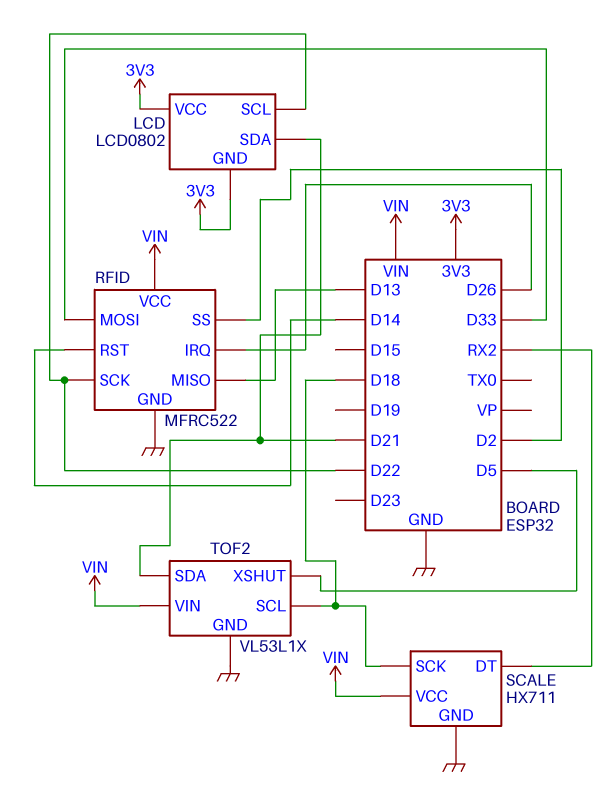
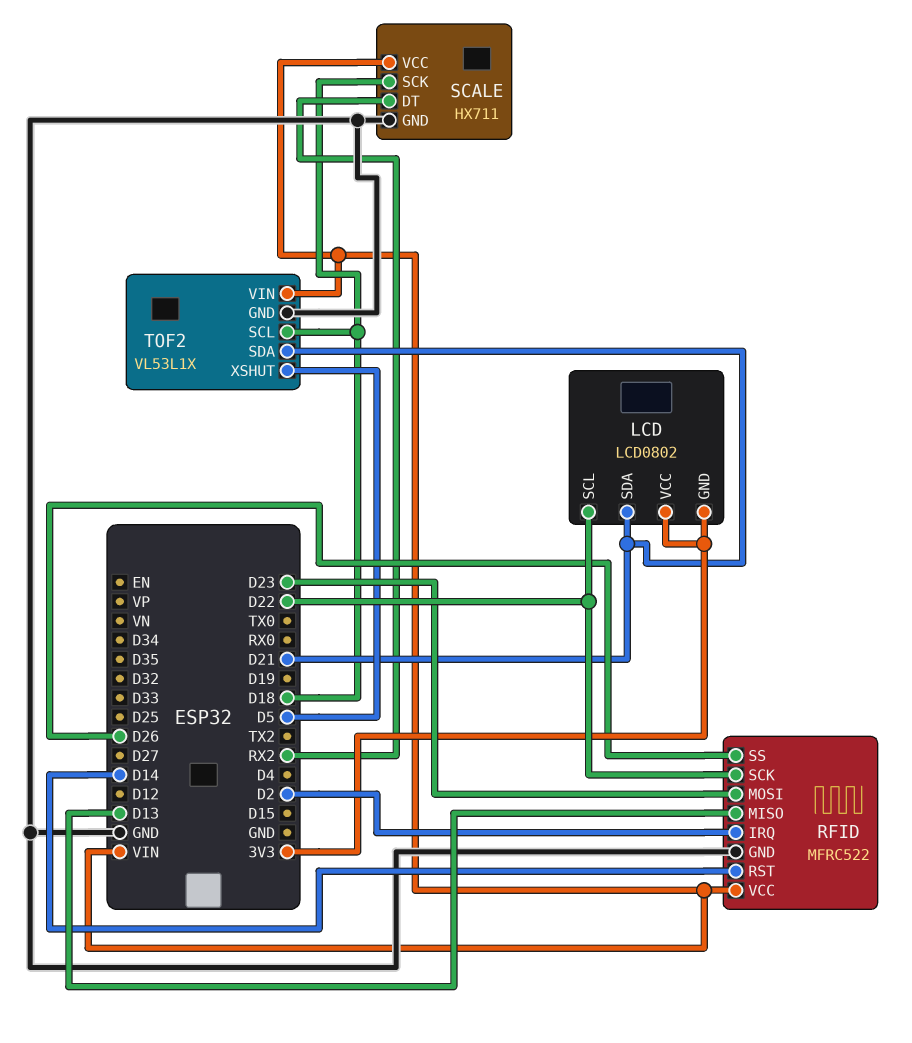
RFID pin IRQ: D26 -> D2
RFID pin MOSI: D33 -> D23
RFID pin SS: D2 -> D26

